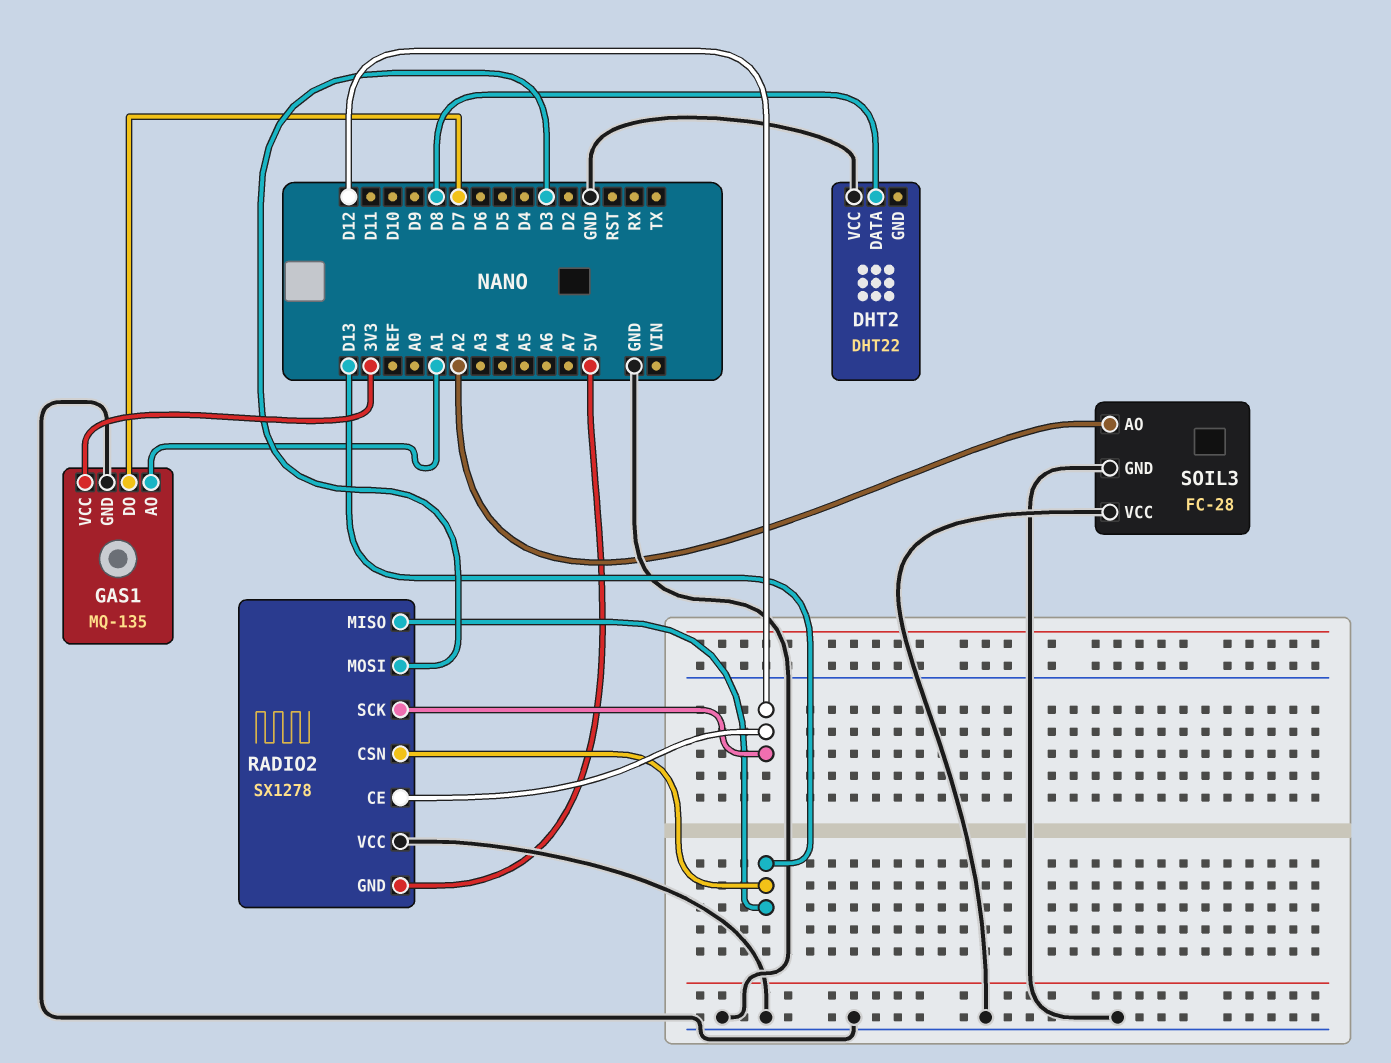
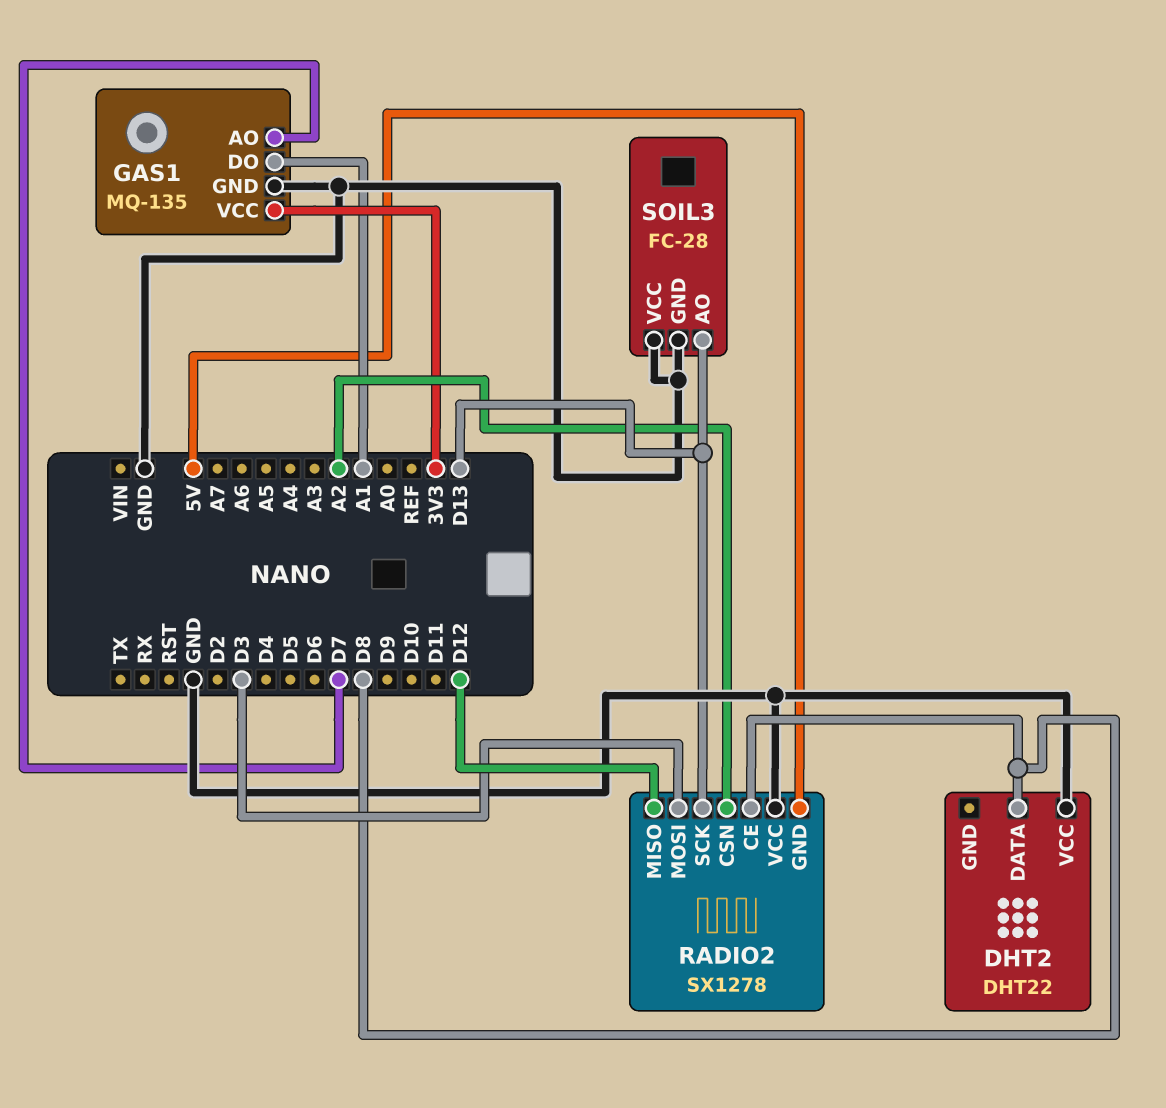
GAS1 pin AO: A1 -> D7
GAS1 pin DO: D7 -> A1
RADIO2 pin CE: D12 -> D8
RADIO2 pin CSN: D13 -> A2
RADIO2 pin MISO: D13 -> D12
RADIO2 pin SCK: D12 -> D13
SOIL3 pin AO: A2 -> D13

